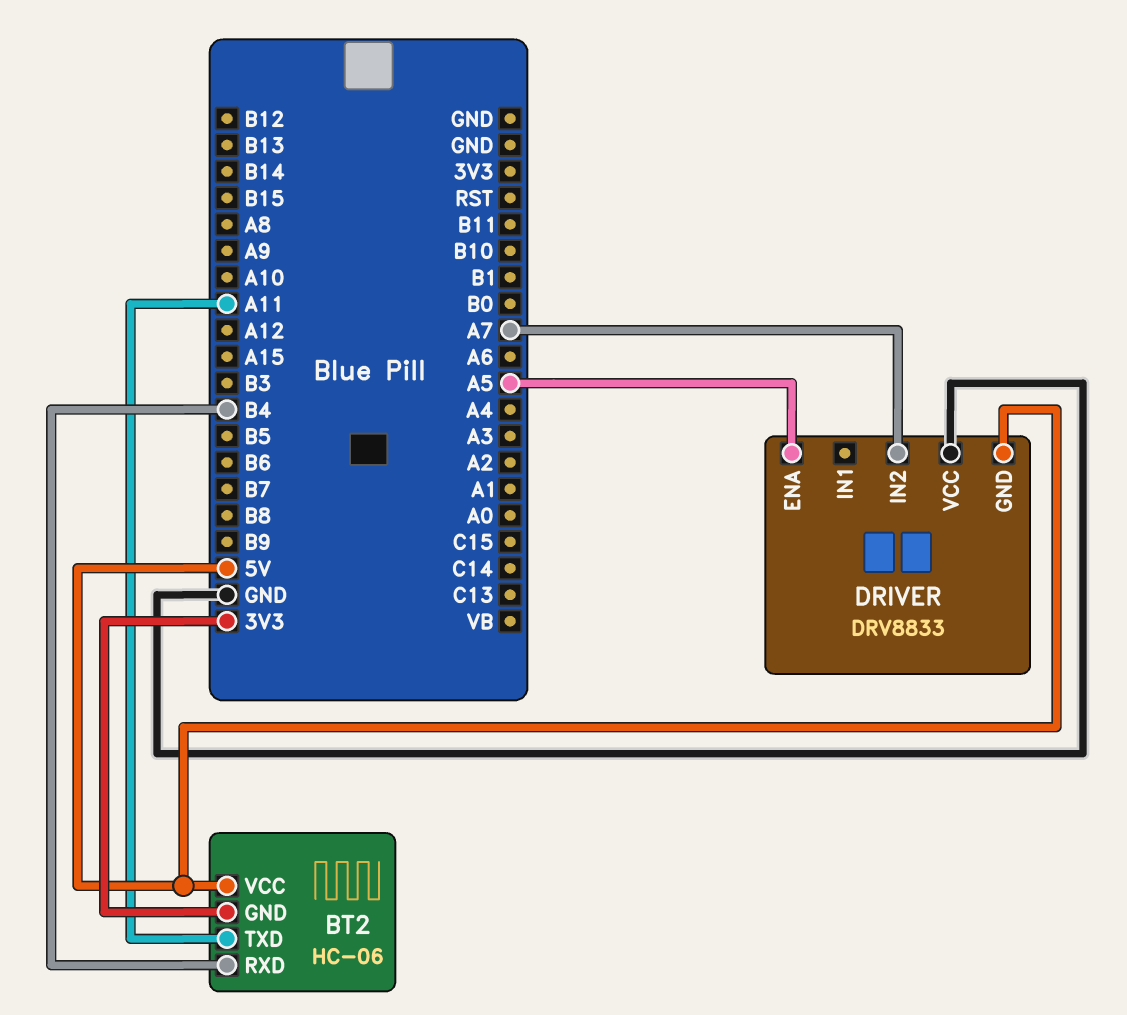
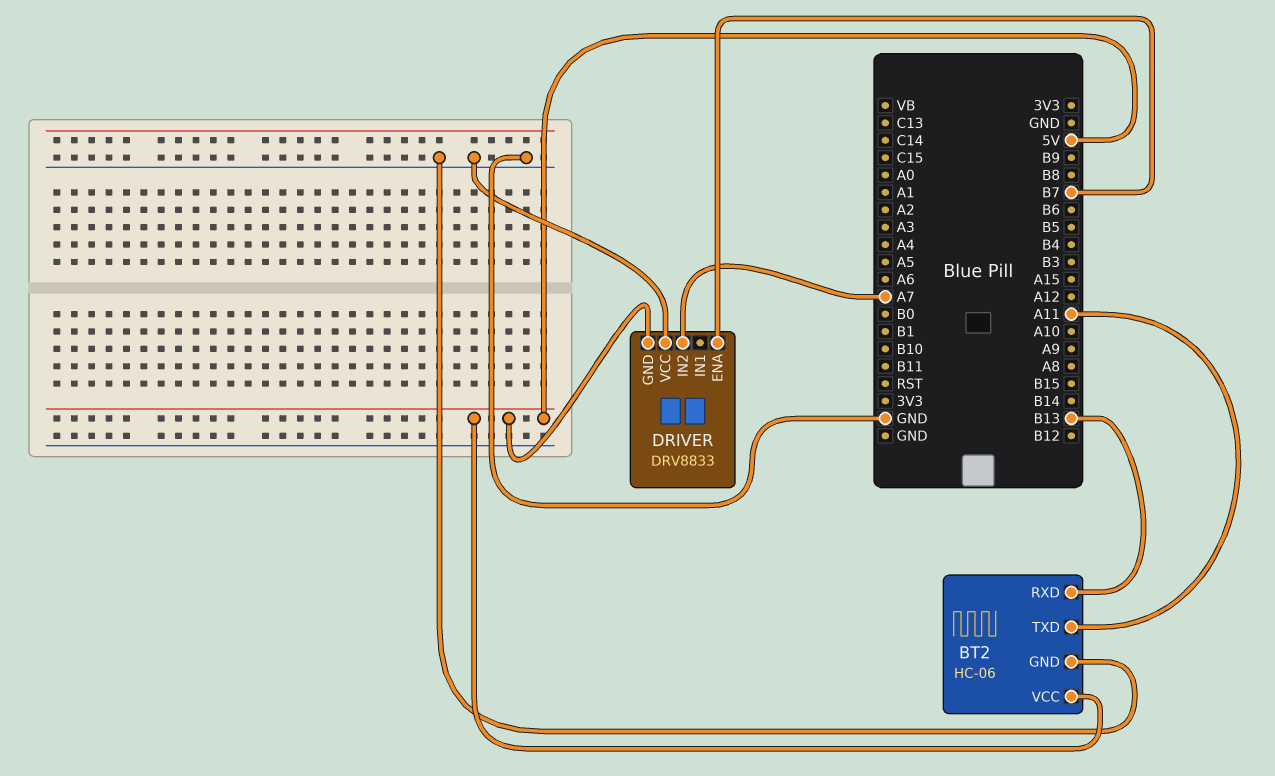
BT2 pin GND: 3V3 -> GND
BT2 pin RXD: B4 -> B13
DRIVER pin ENA: A5 -> B7

